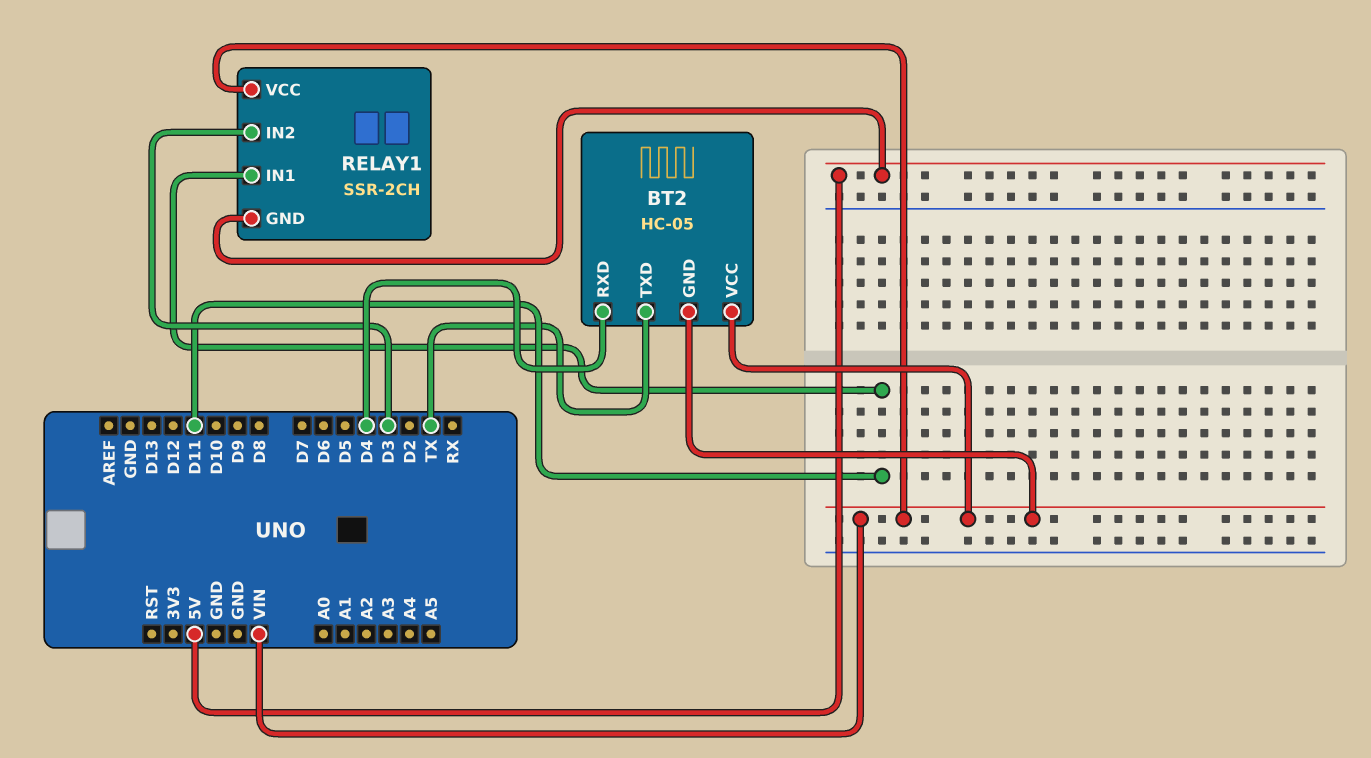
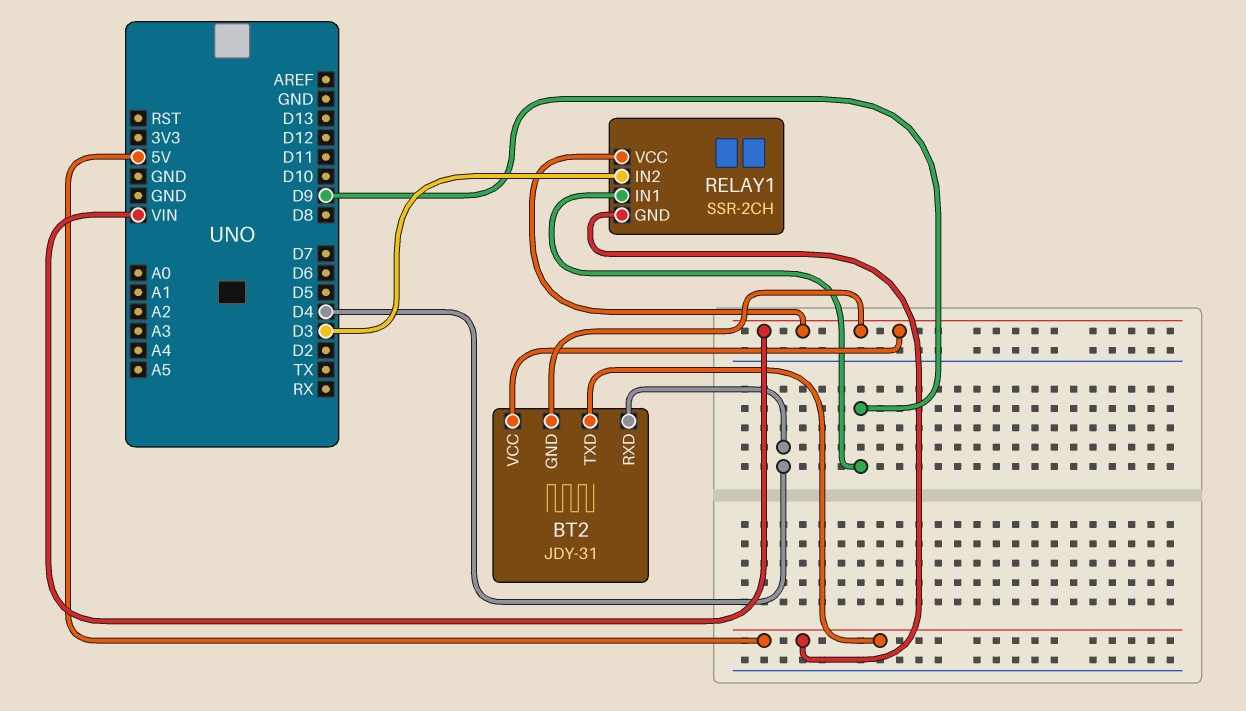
BT2: HC-05 -> JDY-31
BT2 pin TXD: TX -> 5V
RELAY1 pin IN1: D11 -> D9

